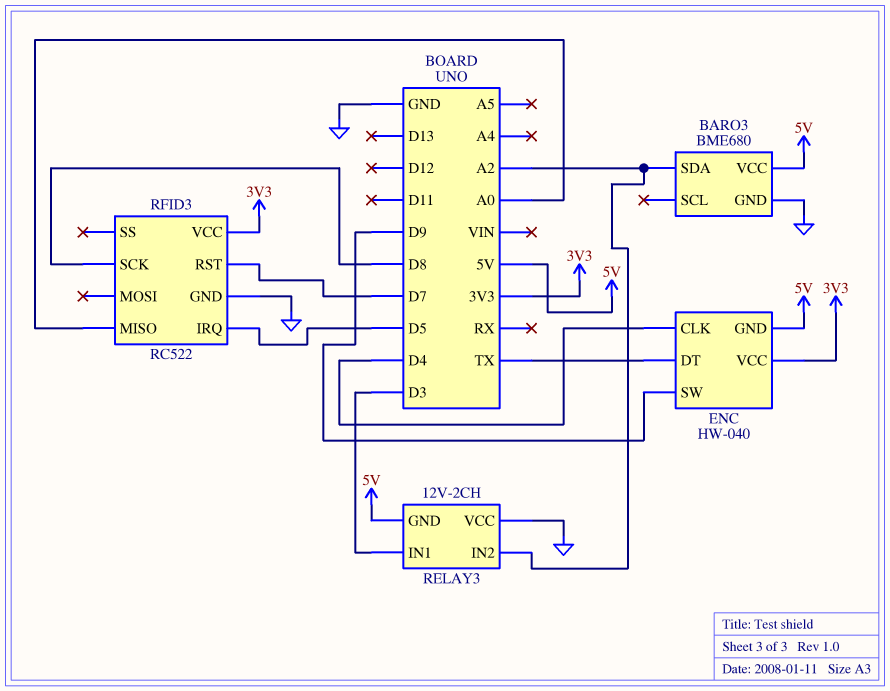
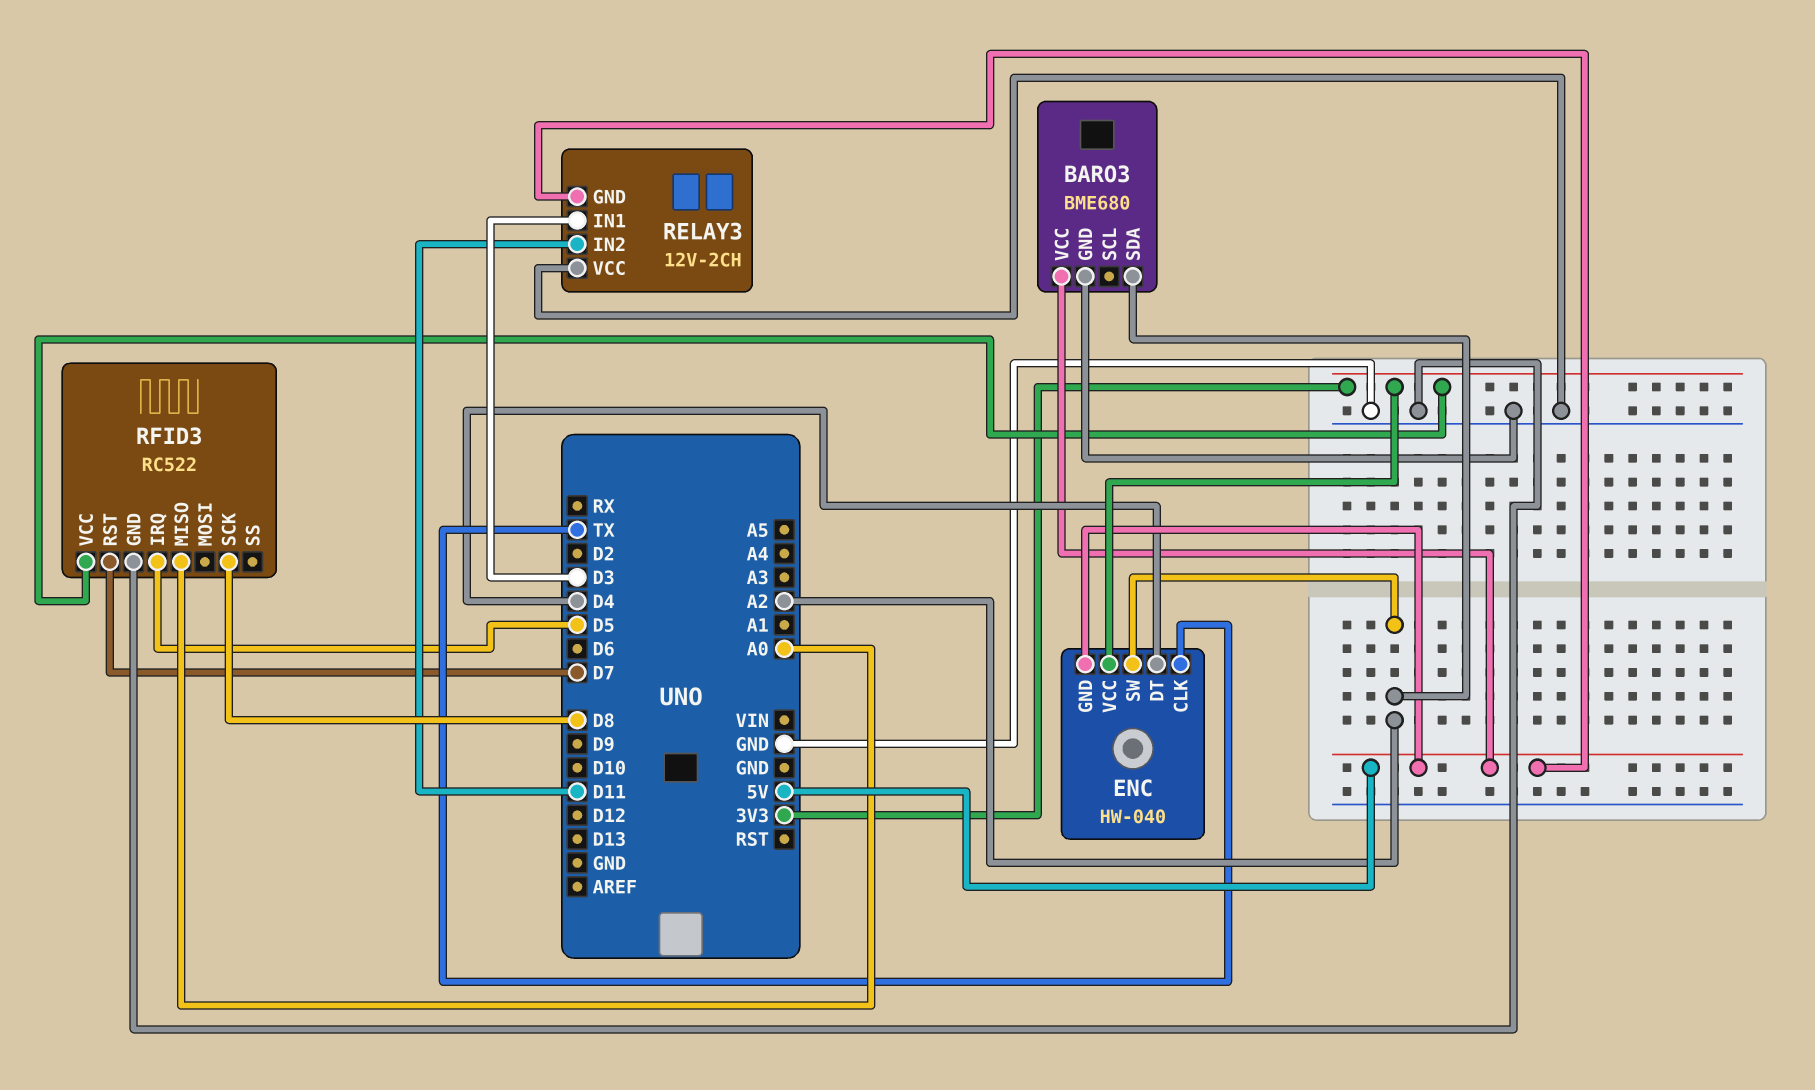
ENC pin CLK: D4 -> TX
ENC pin DT: TX -> D4
ENC pin SW: D9 -> A2
RELAY3 pin IN2: A2 -> D11

